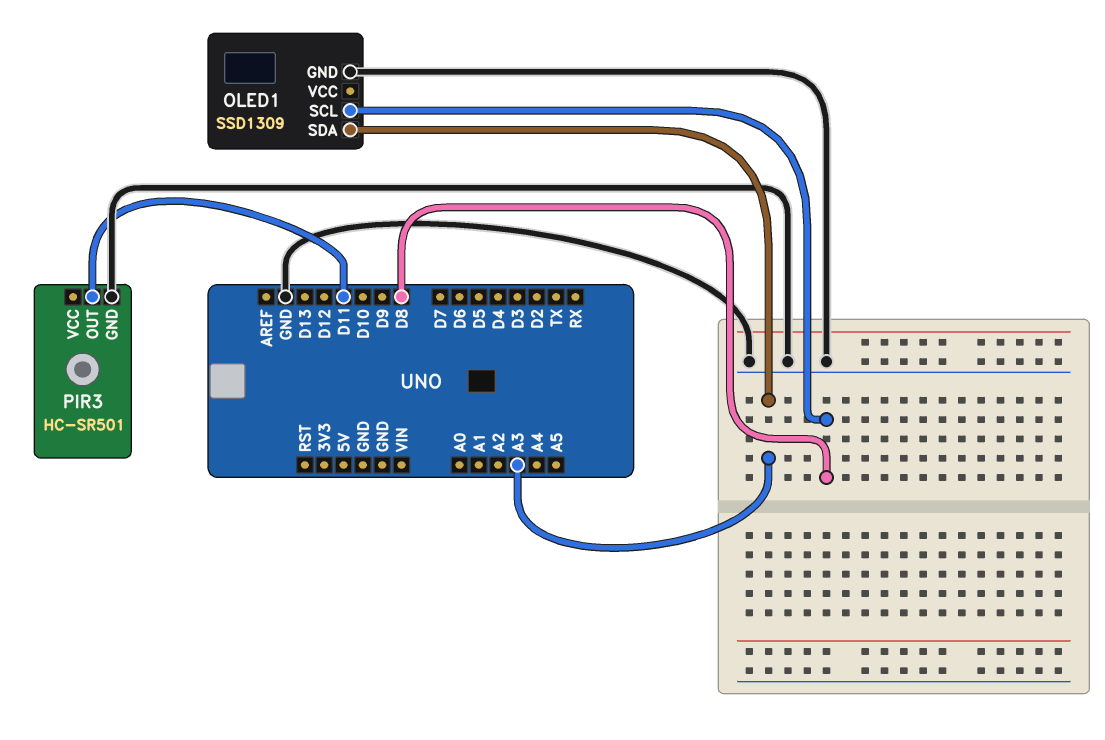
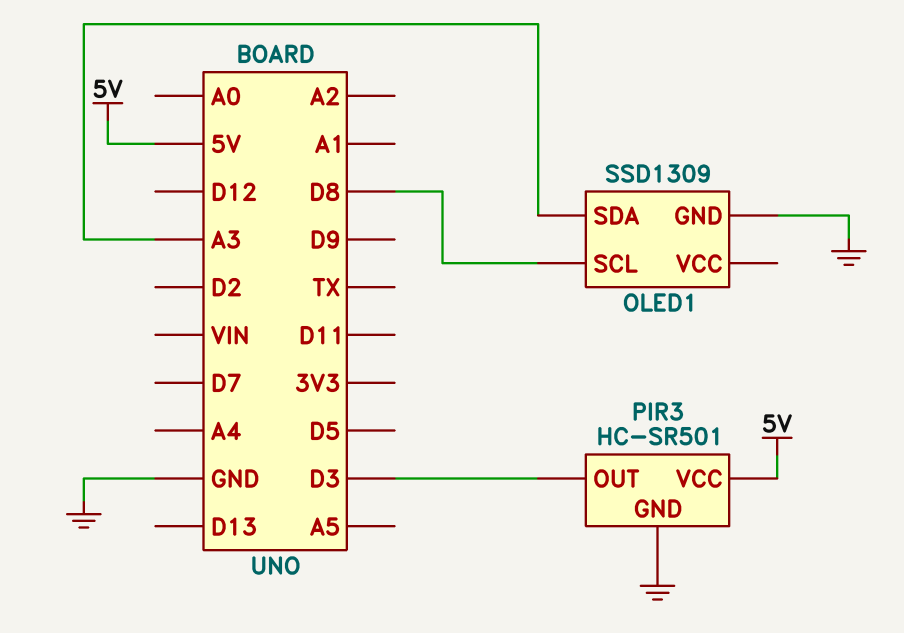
PIR3 pin OUT: D11 -> D3
PIR3 pin VCC: none -> 5V

